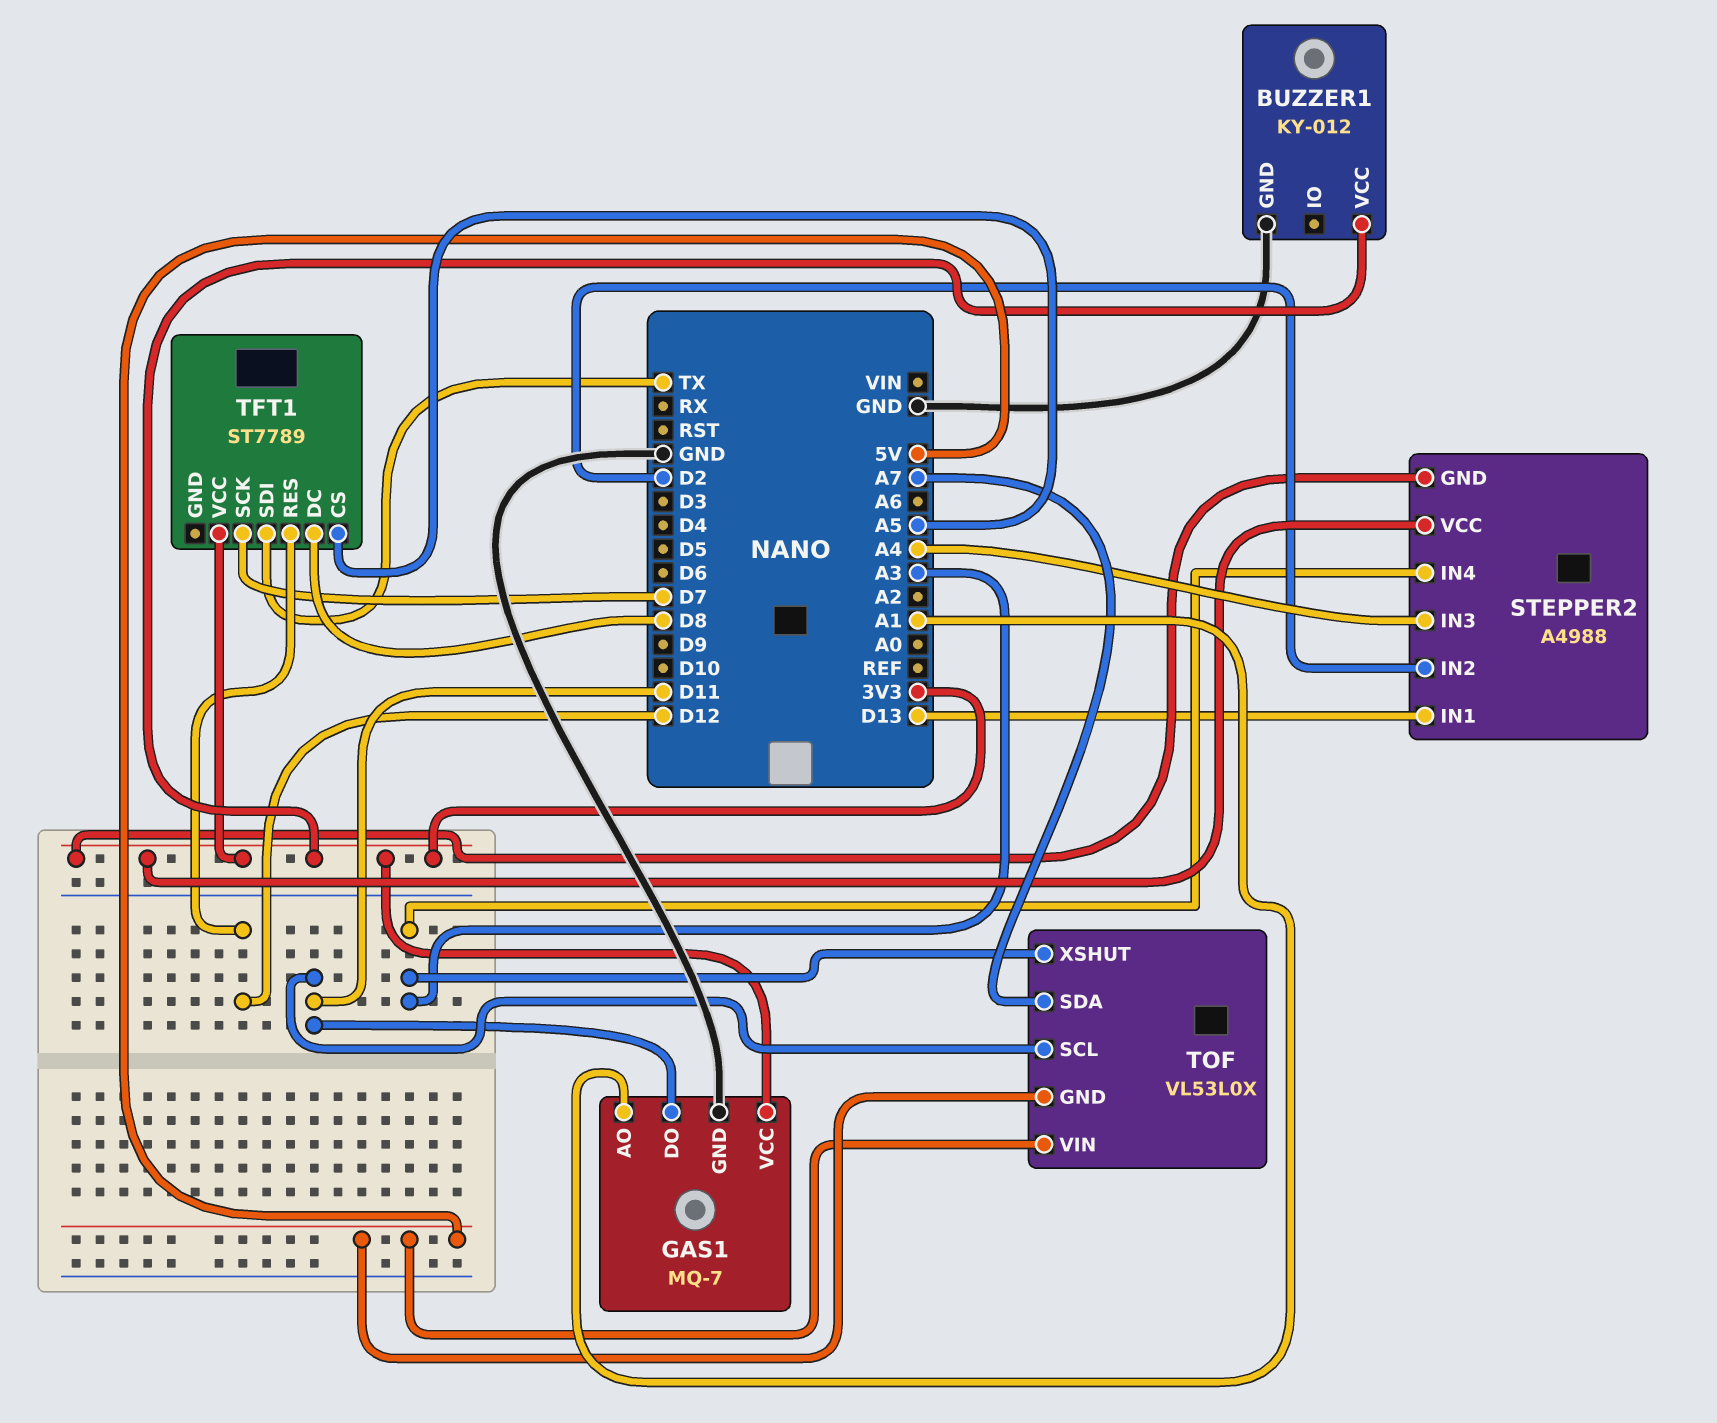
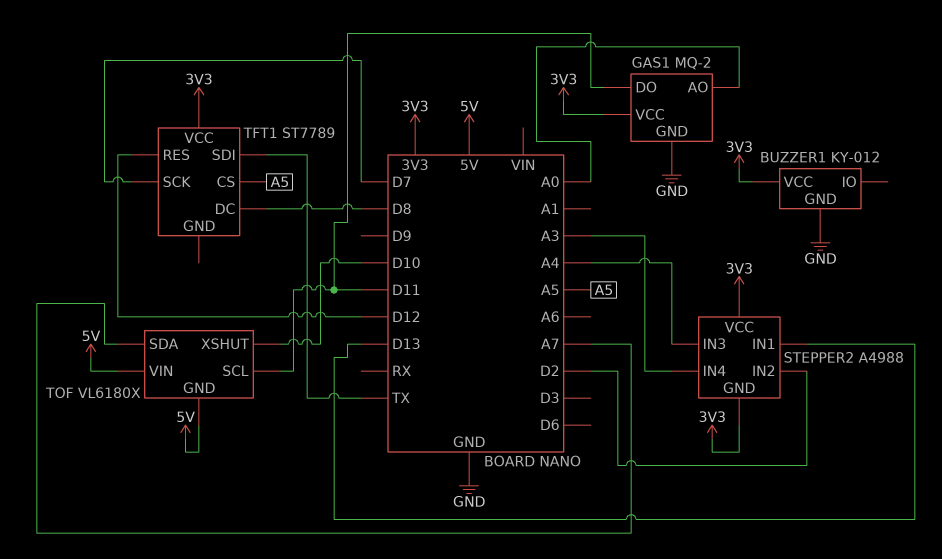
GAS1: MQ-7 -> MQ-2
GAS1 pin AO: A1 -> A0
TOF: VL53L0X -> VL6180X
TOF pin XSHUT: A3 -> D10

